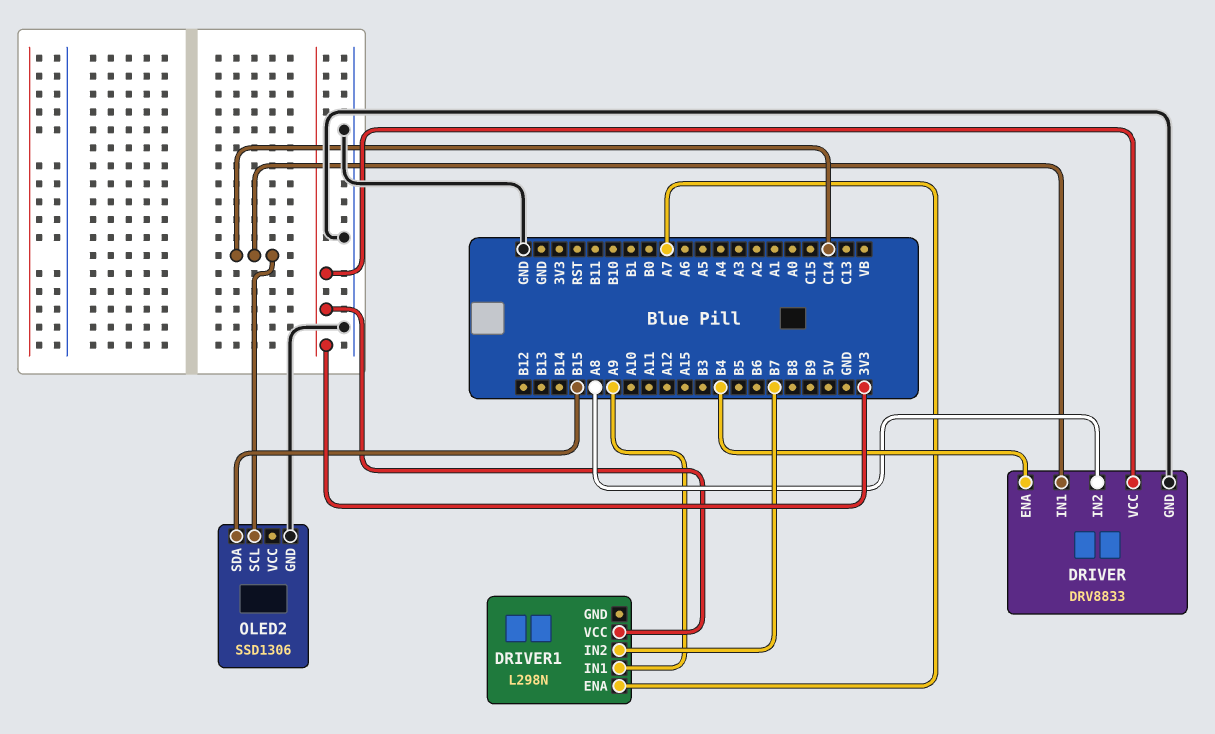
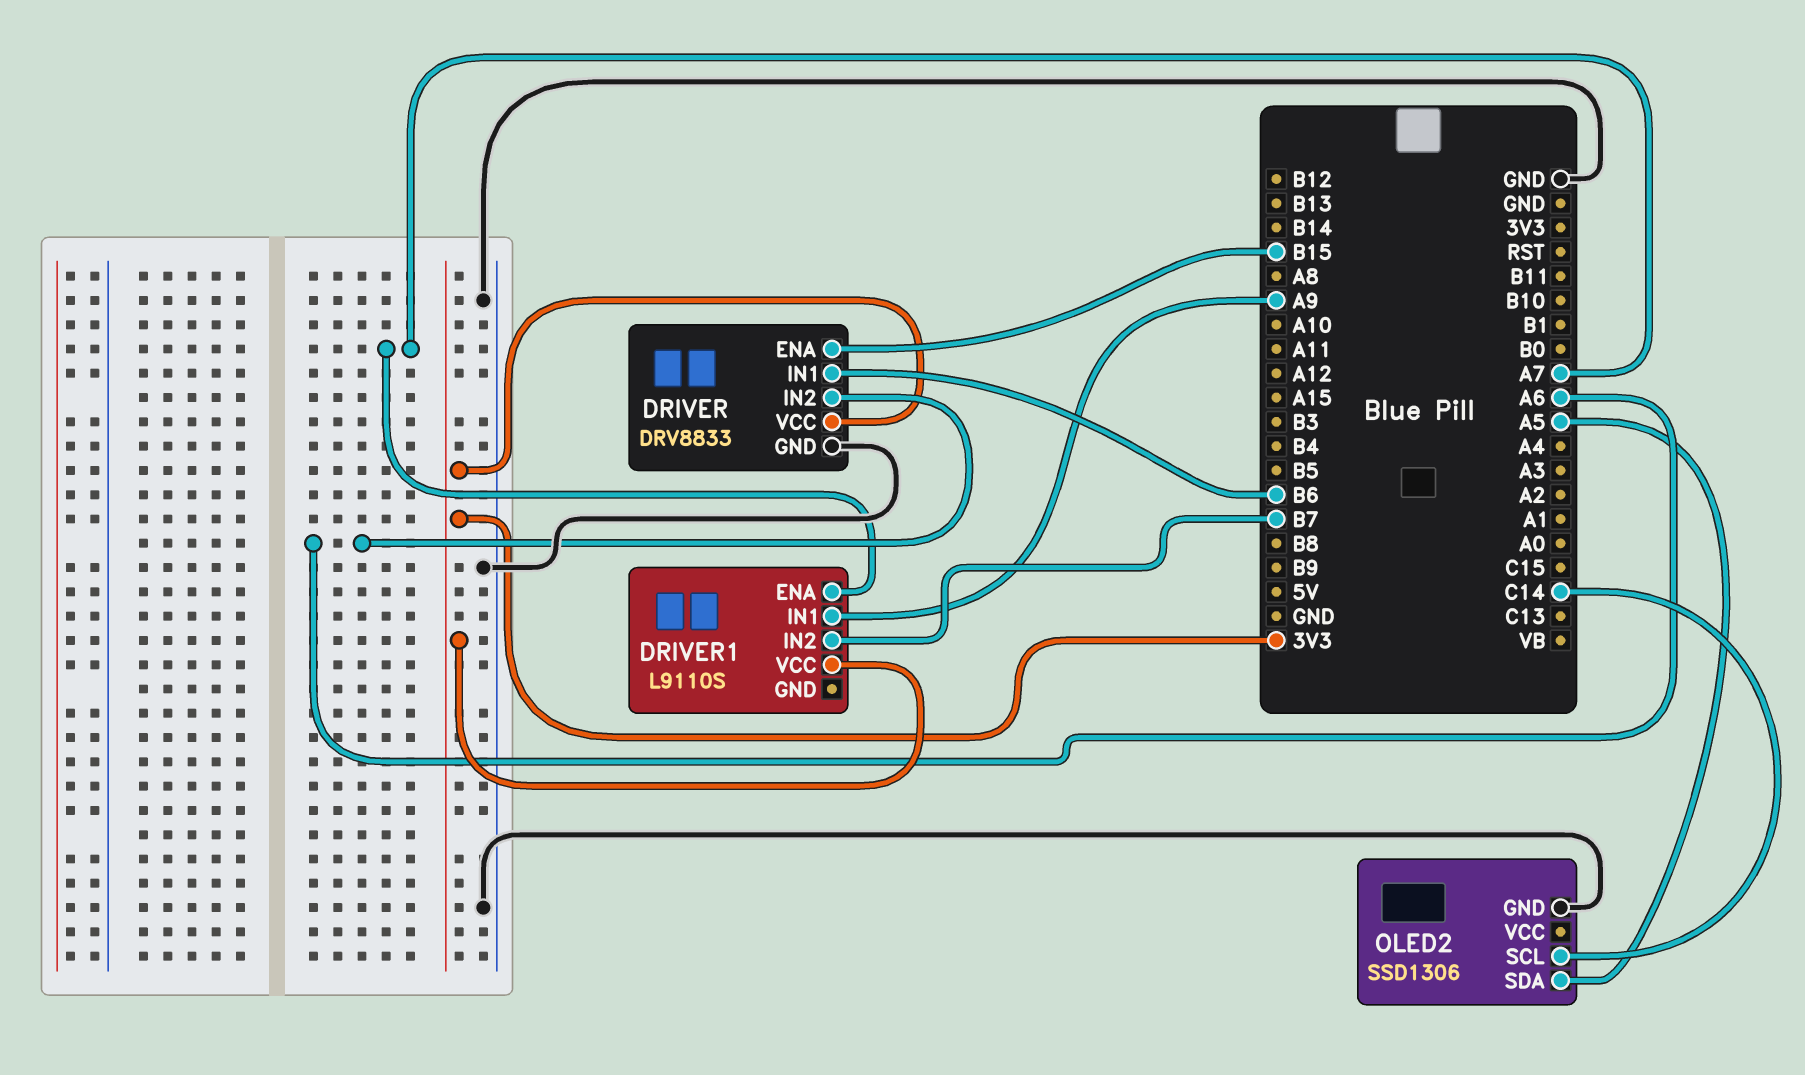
DRIVER pin ENA: B4 -> B15
DRIVER pin IN1: C14 -> B6
DRIVER pin IN2: A8 -> A6
DRIVER1: L298N -> L9110S
OLED2 pin SDA: B15 -> A5

